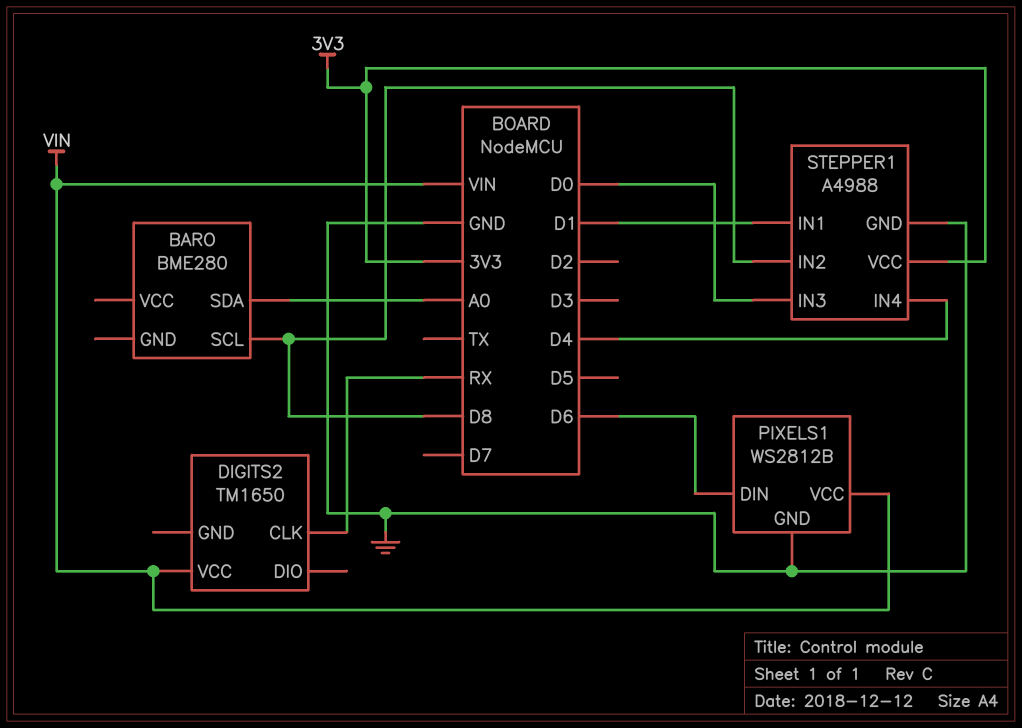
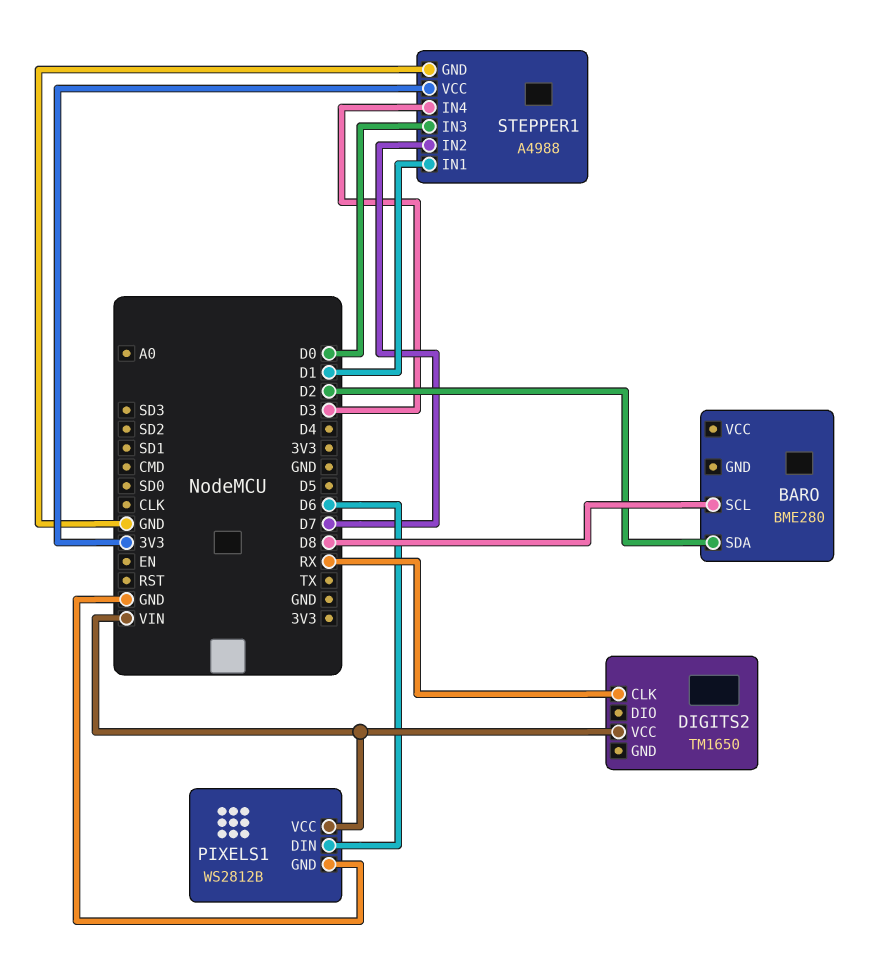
BARO pin SDA: A0 -> D2
STEPPER1 pin IN2: D8 -> D7
STEPPER1 pin IN4: D4 -> D3

